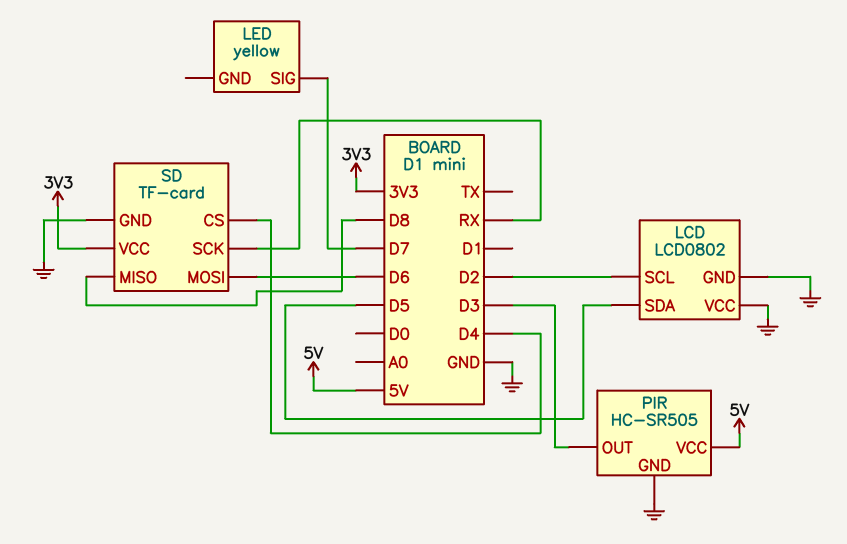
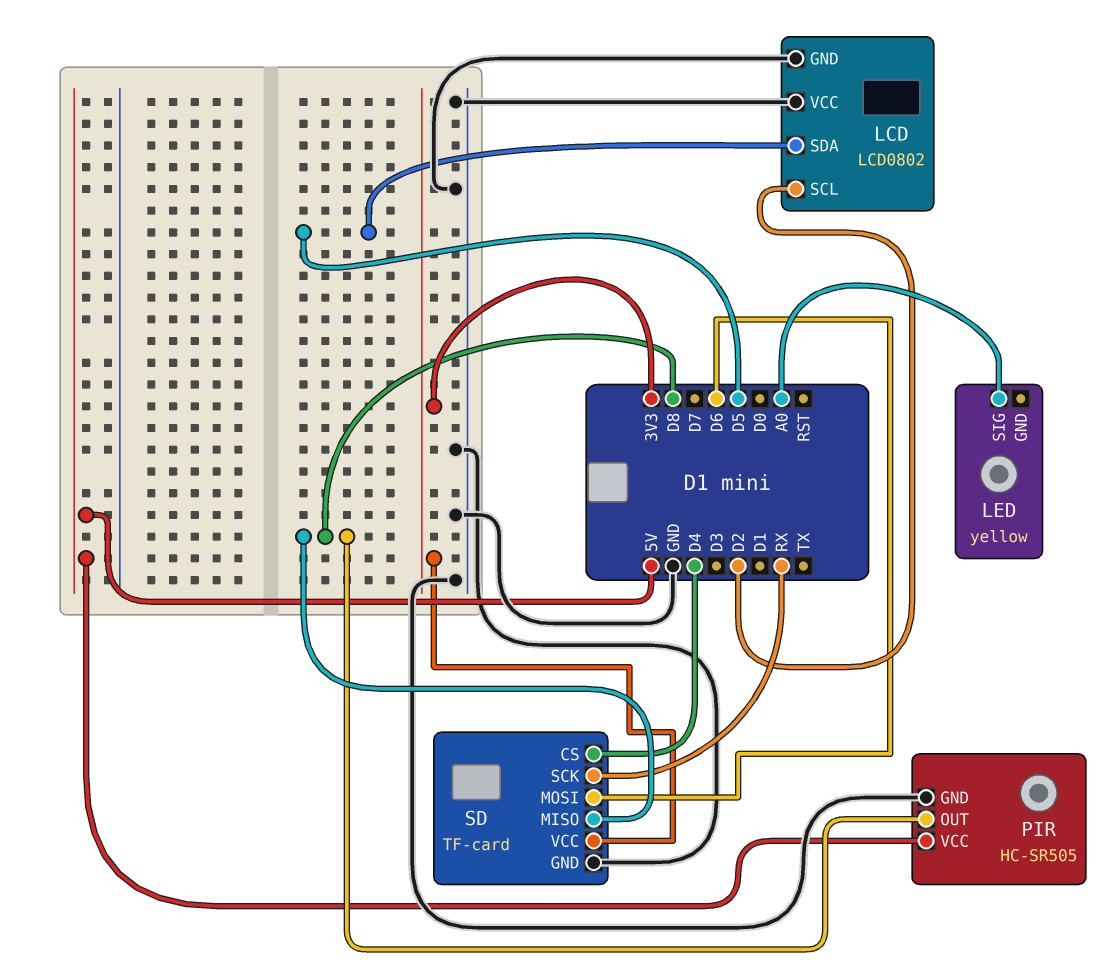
LED pin SIG: D7 -> A0
PIR pin OUT: D3 -> D8

